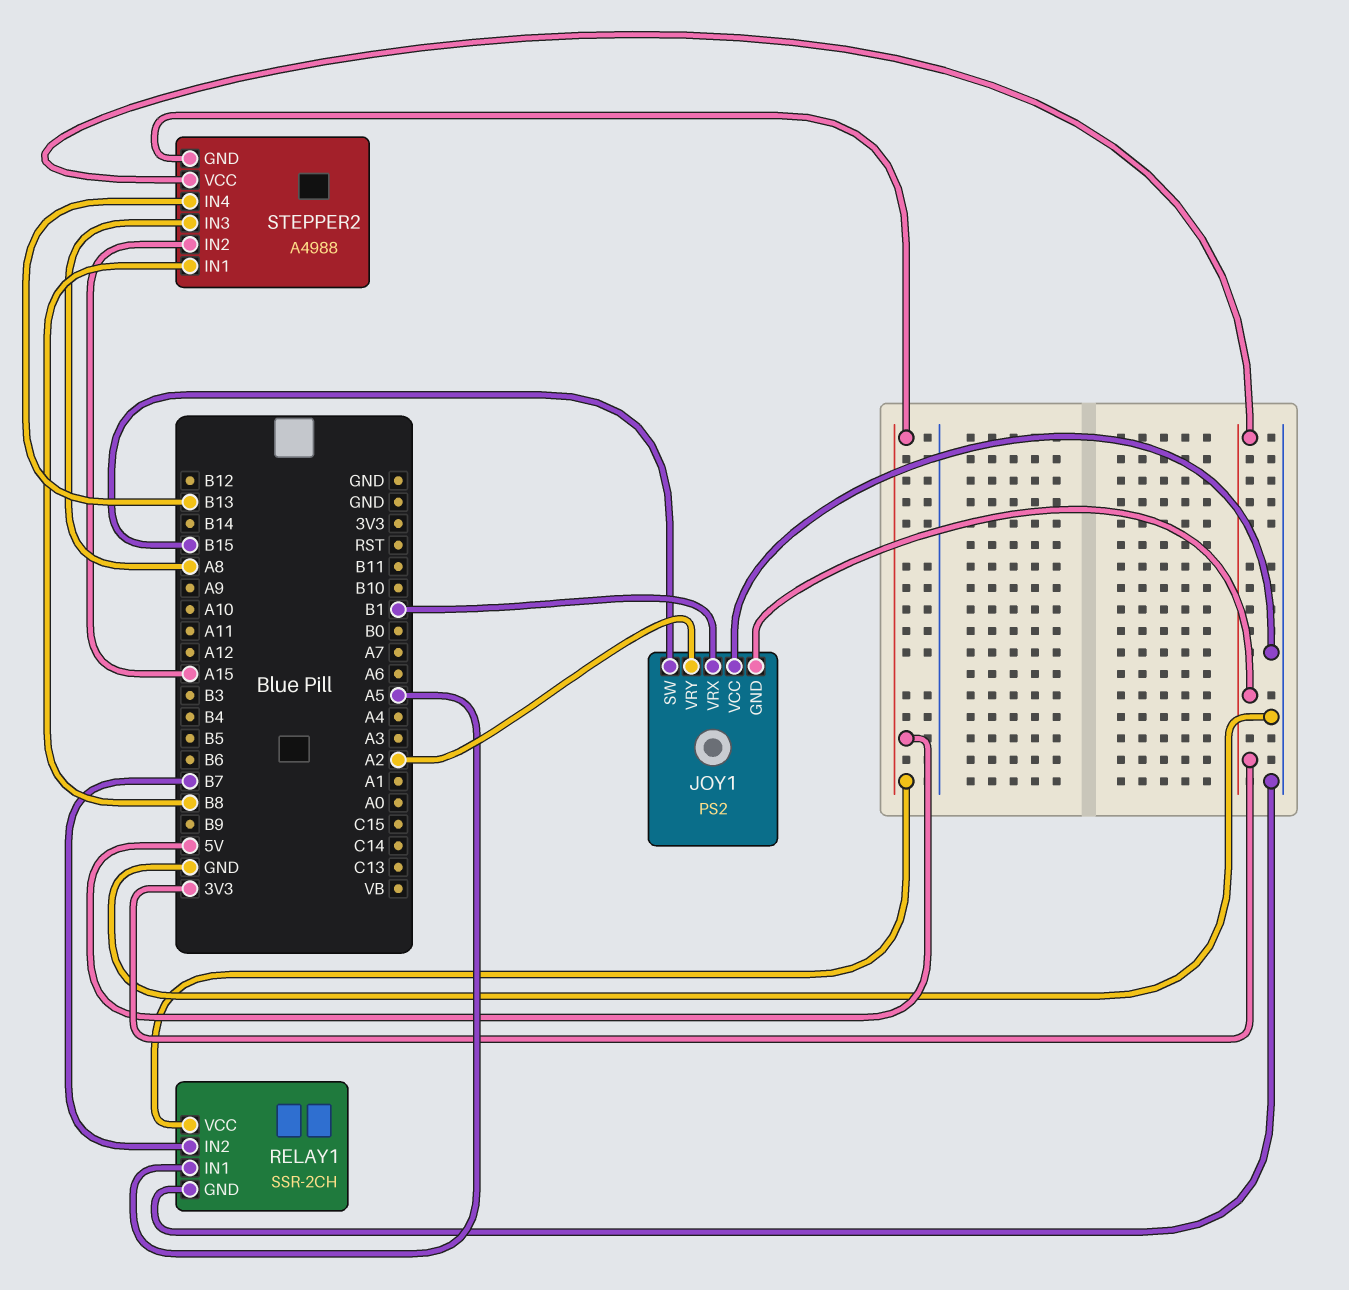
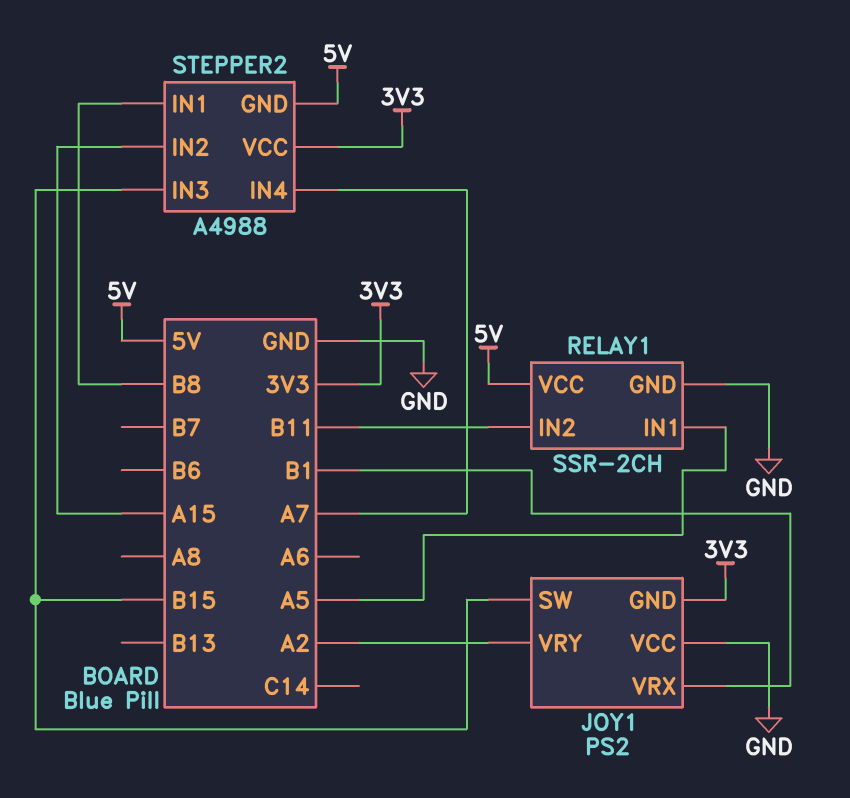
RELAY1 pin IN2: B7 -> B11
STEPPER2 pin IN3: A8 -> B15
STEPPER2 pin IN4: B13 -> A7

